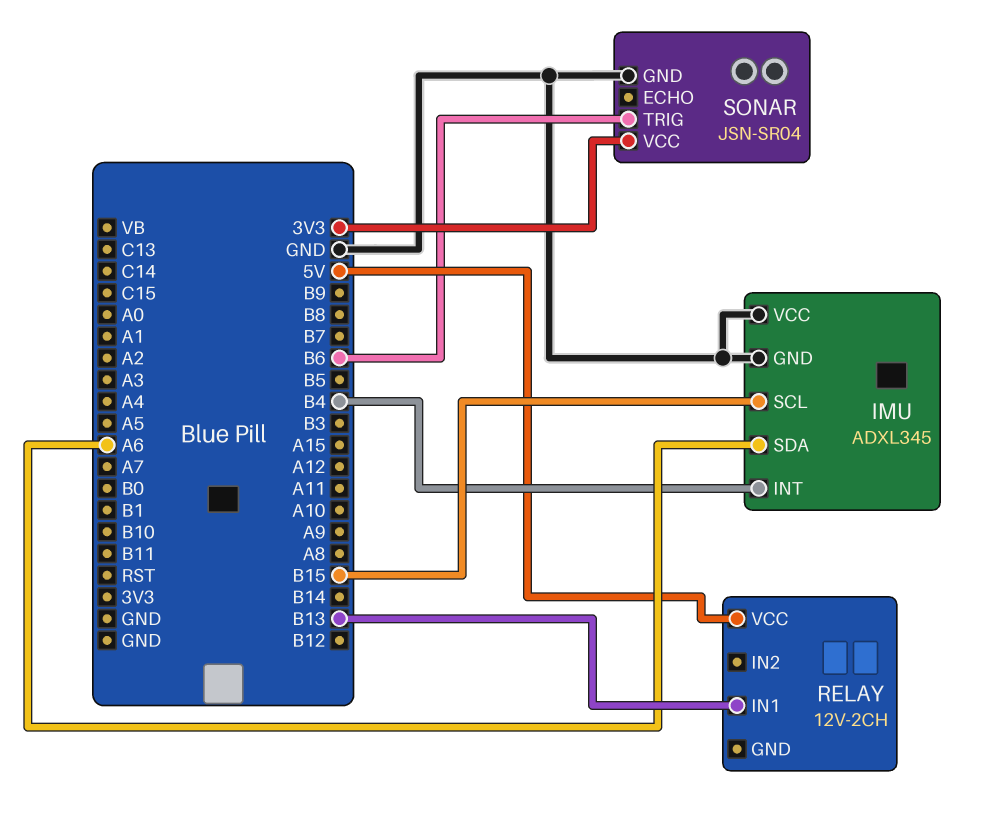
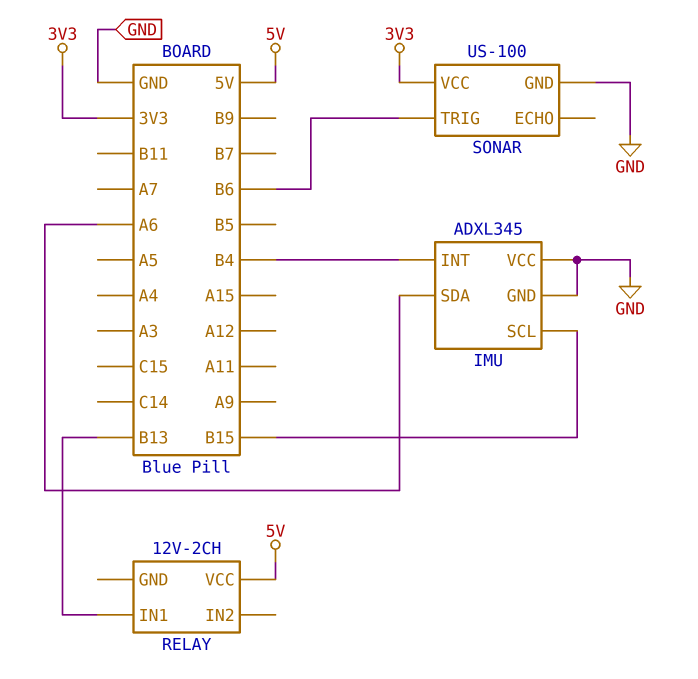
SONAR: JSN-SR04 -> US-100

